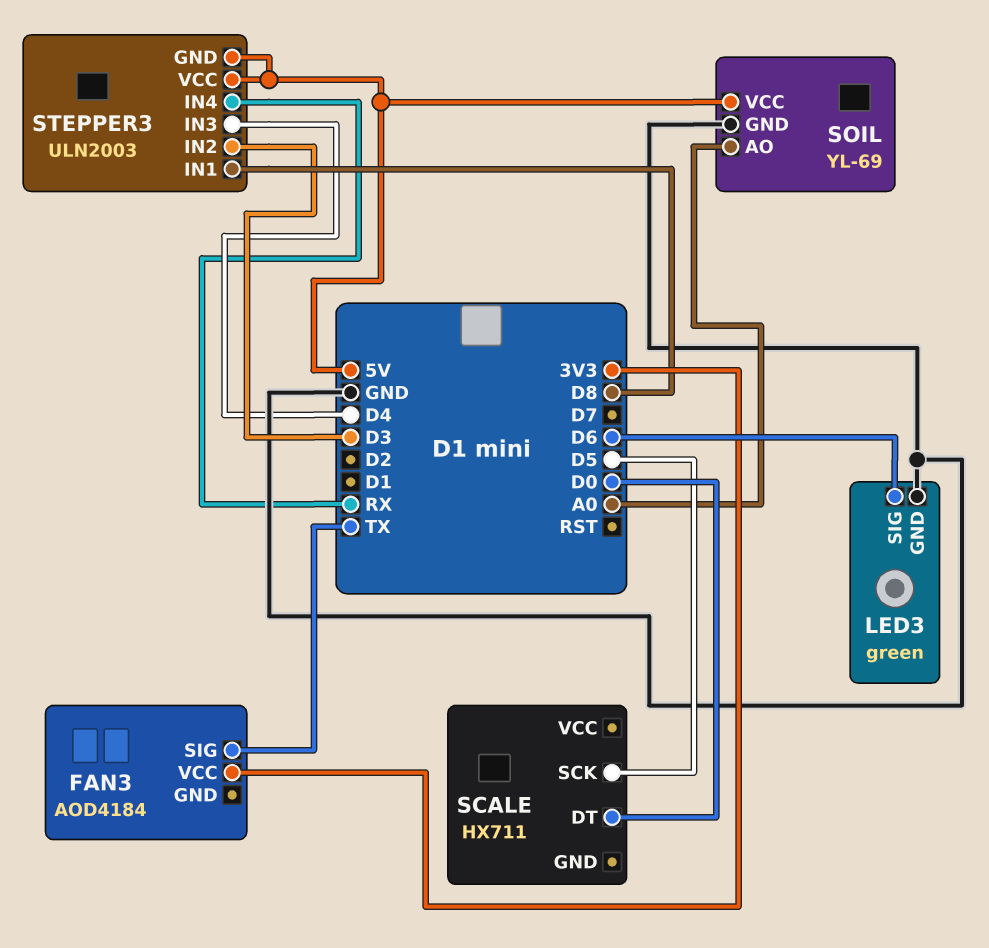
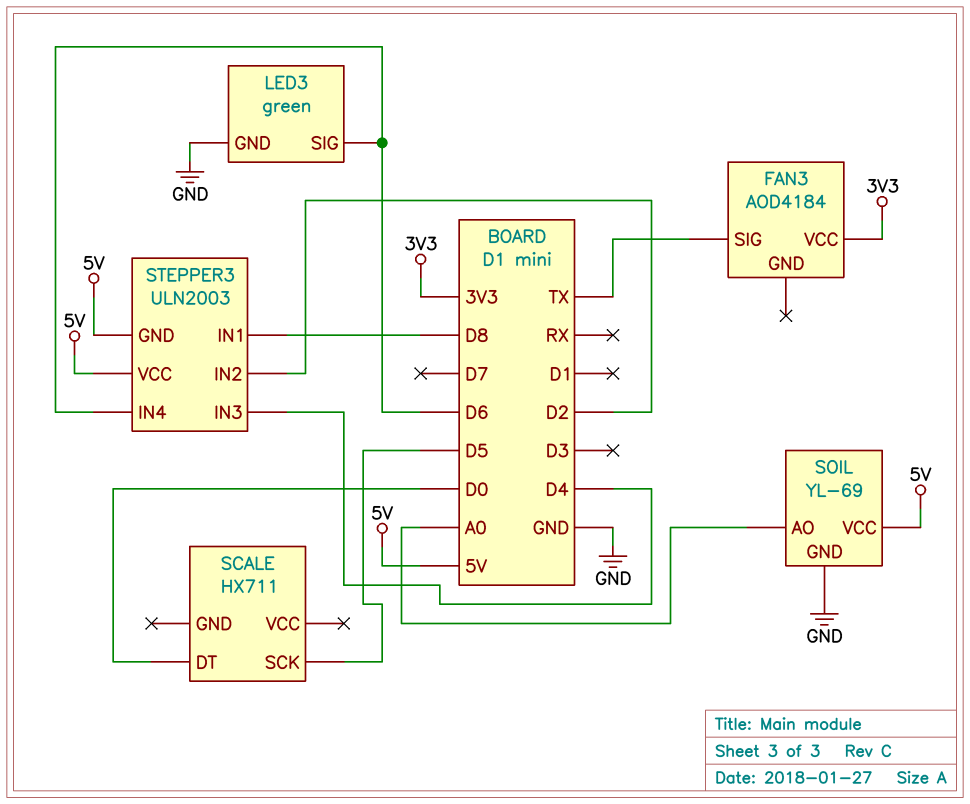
STEPPER3 pin IN2: D3 -> D2
STEPPER3 pin IN4: RX -> D6

